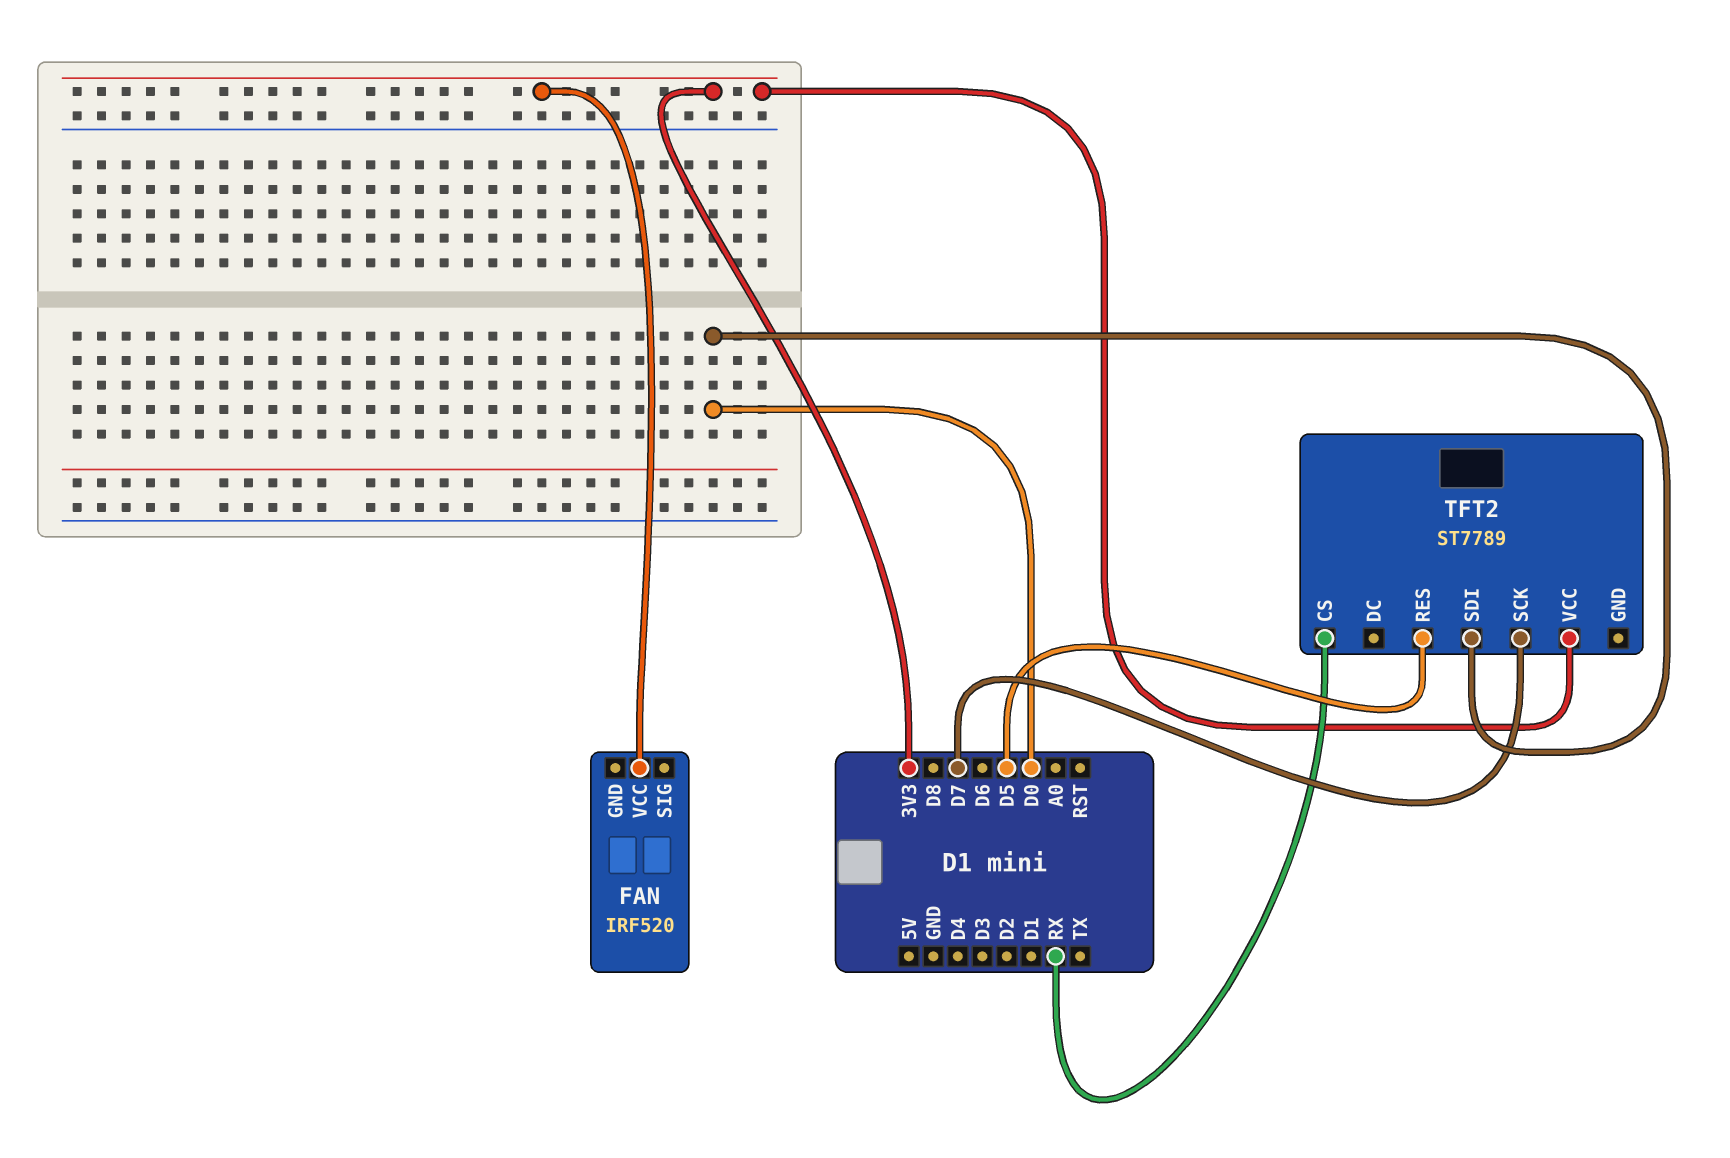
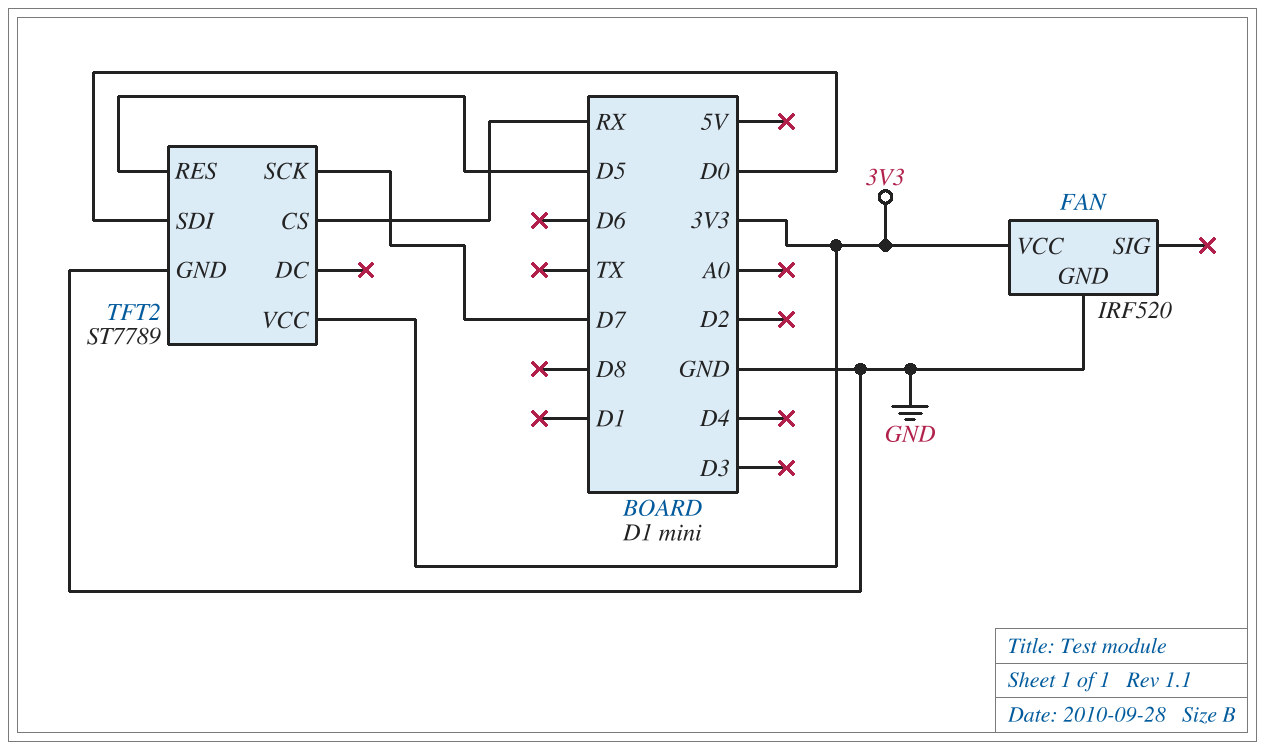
FAN pin GND: none -> GND
TFT2 pin GND: none -> GND

